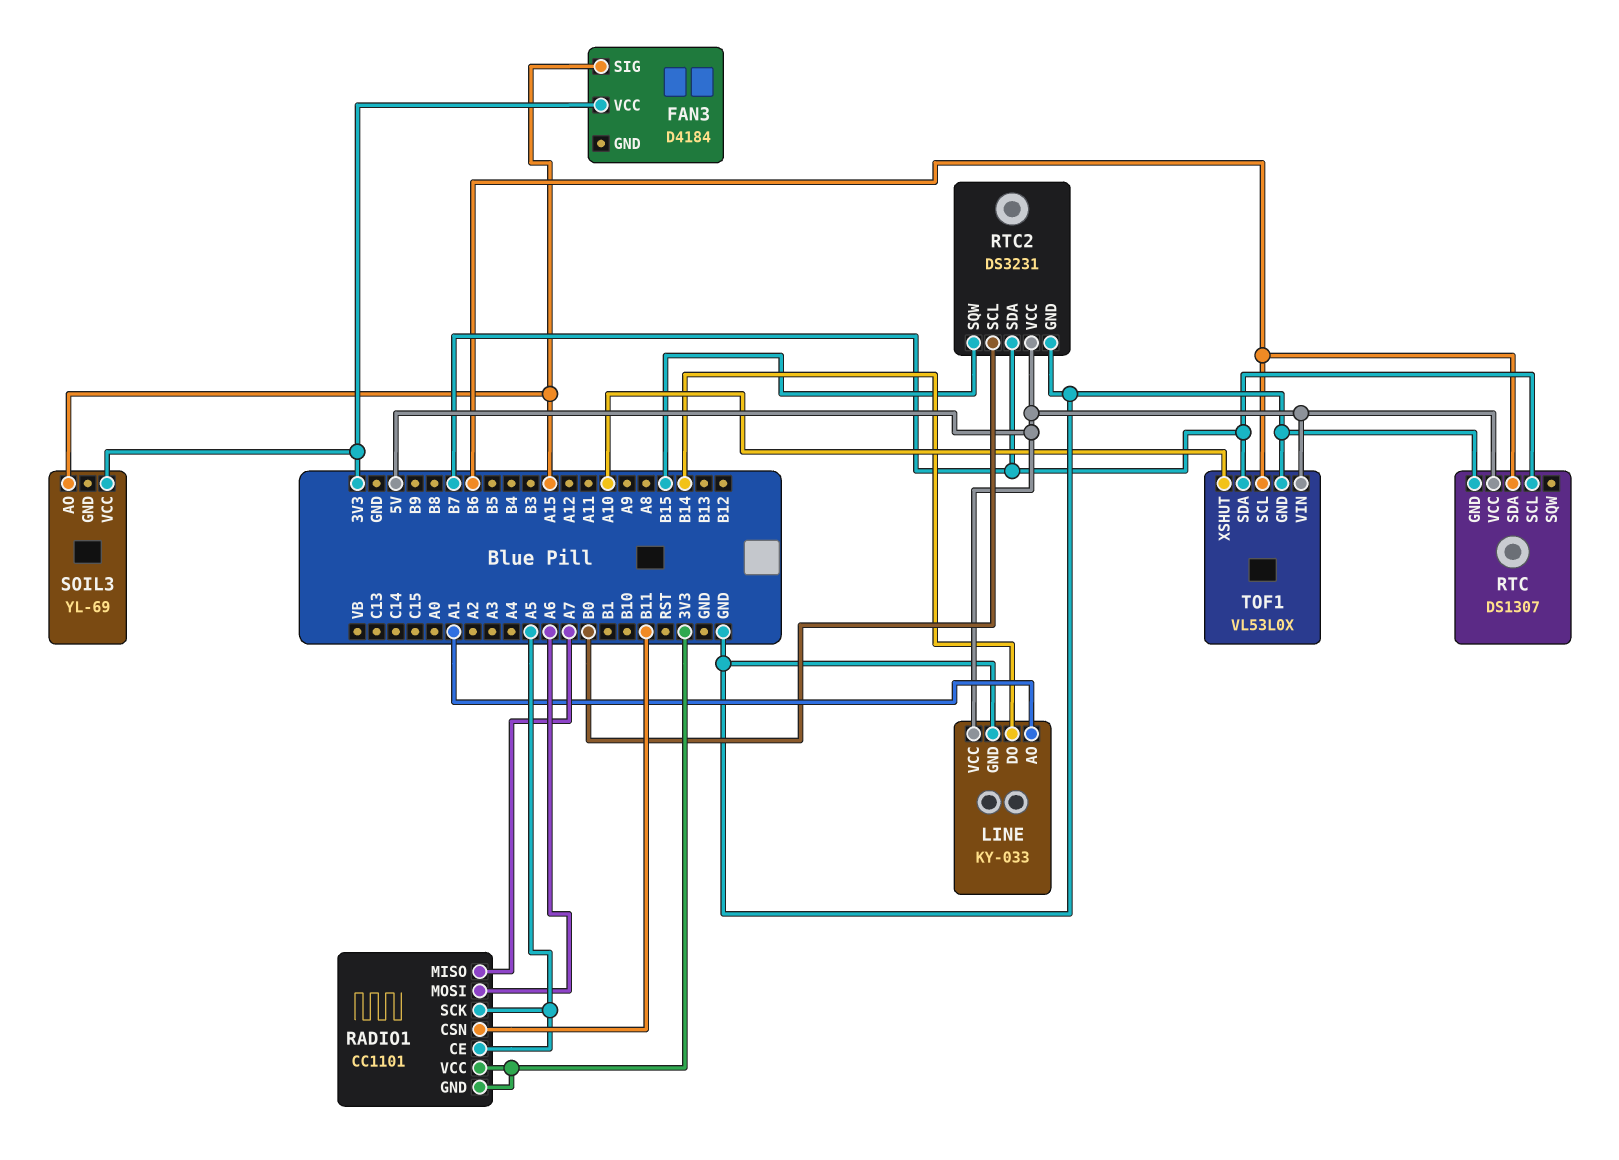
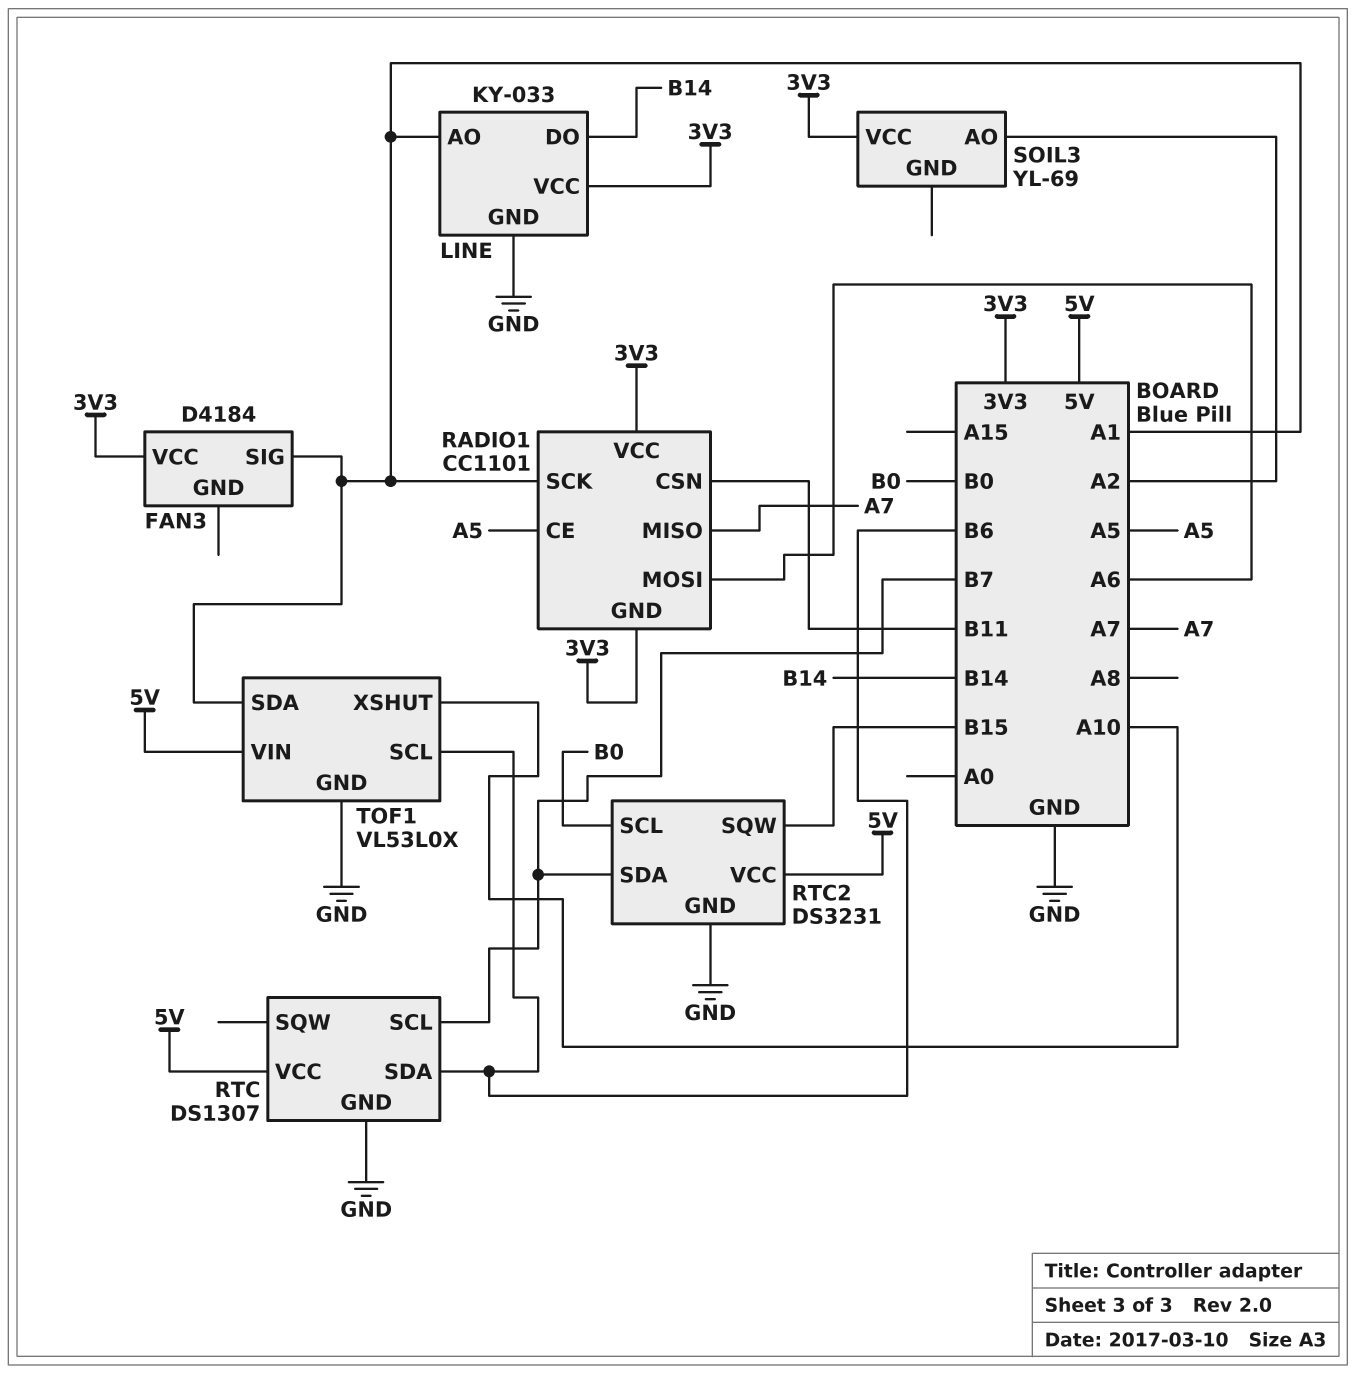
FAN3 pin SIG: A15 -> A1
LINE pin VCC: 5V -> 3V3
RADIO1 pin SCK: A5 -> A1
SOIL3 pin AO: A15 -> A2
TOF1 pin SDA: B7 -> A1

